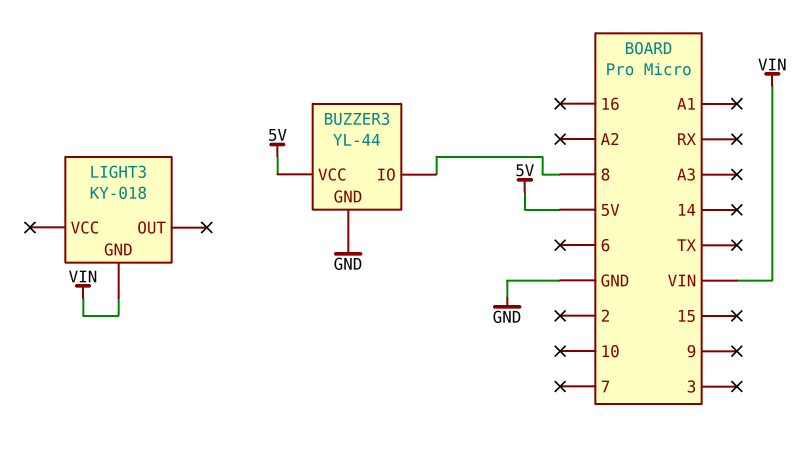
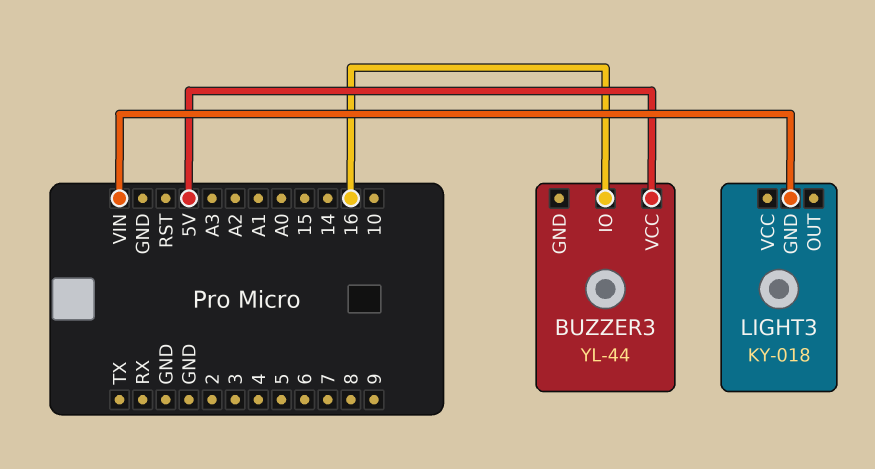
BUZZER3 pin GND: GND -> none
BUZZER3 pin IO: 8 -> 16

